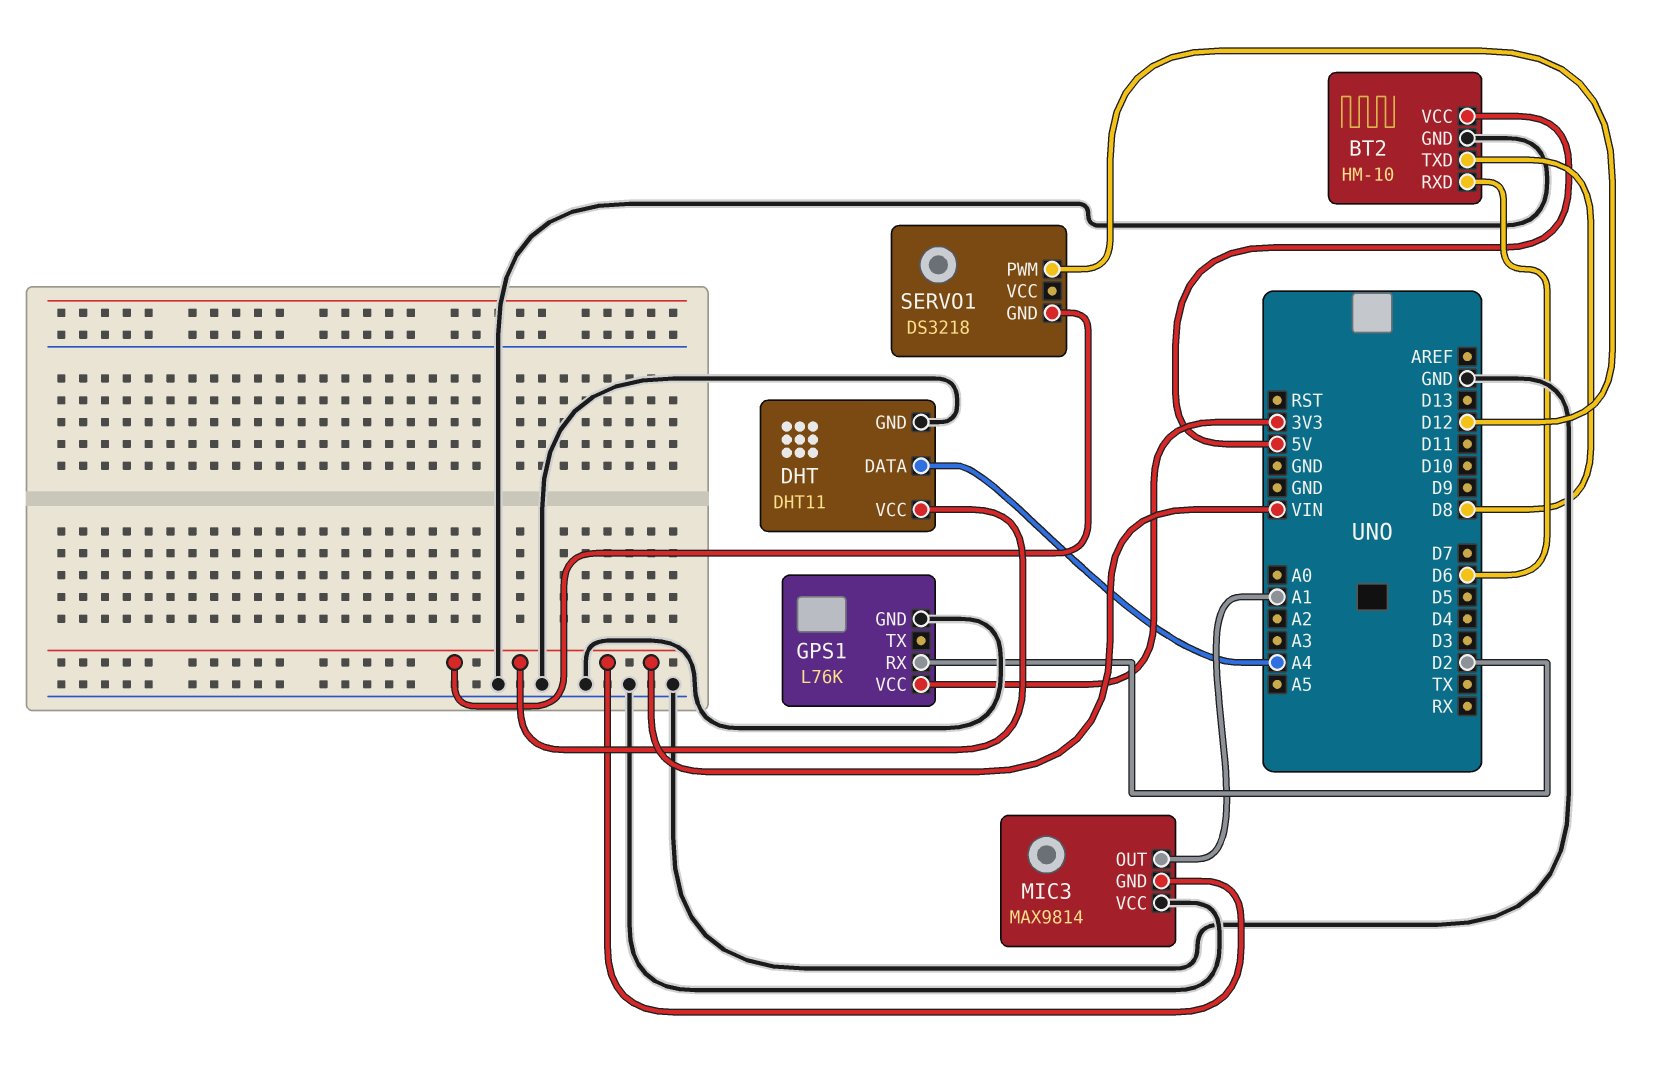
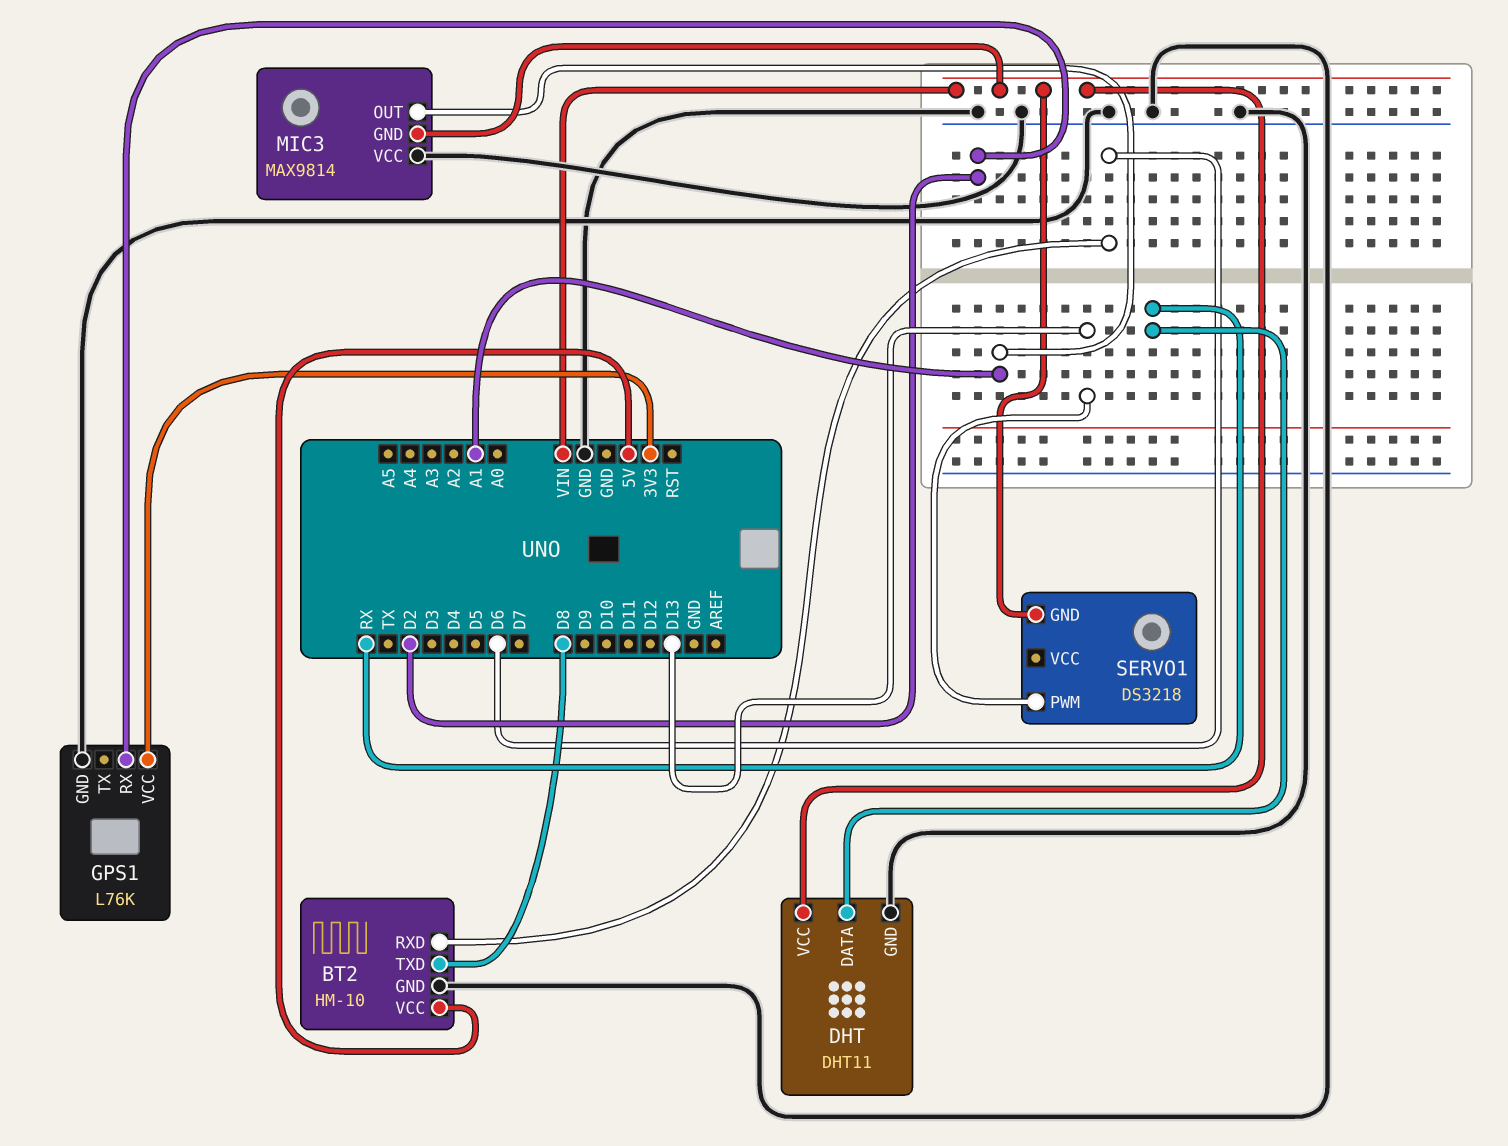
DHT pin DATA: A4 -> RX
SERVO1 pin PWM: D12 -> D13

